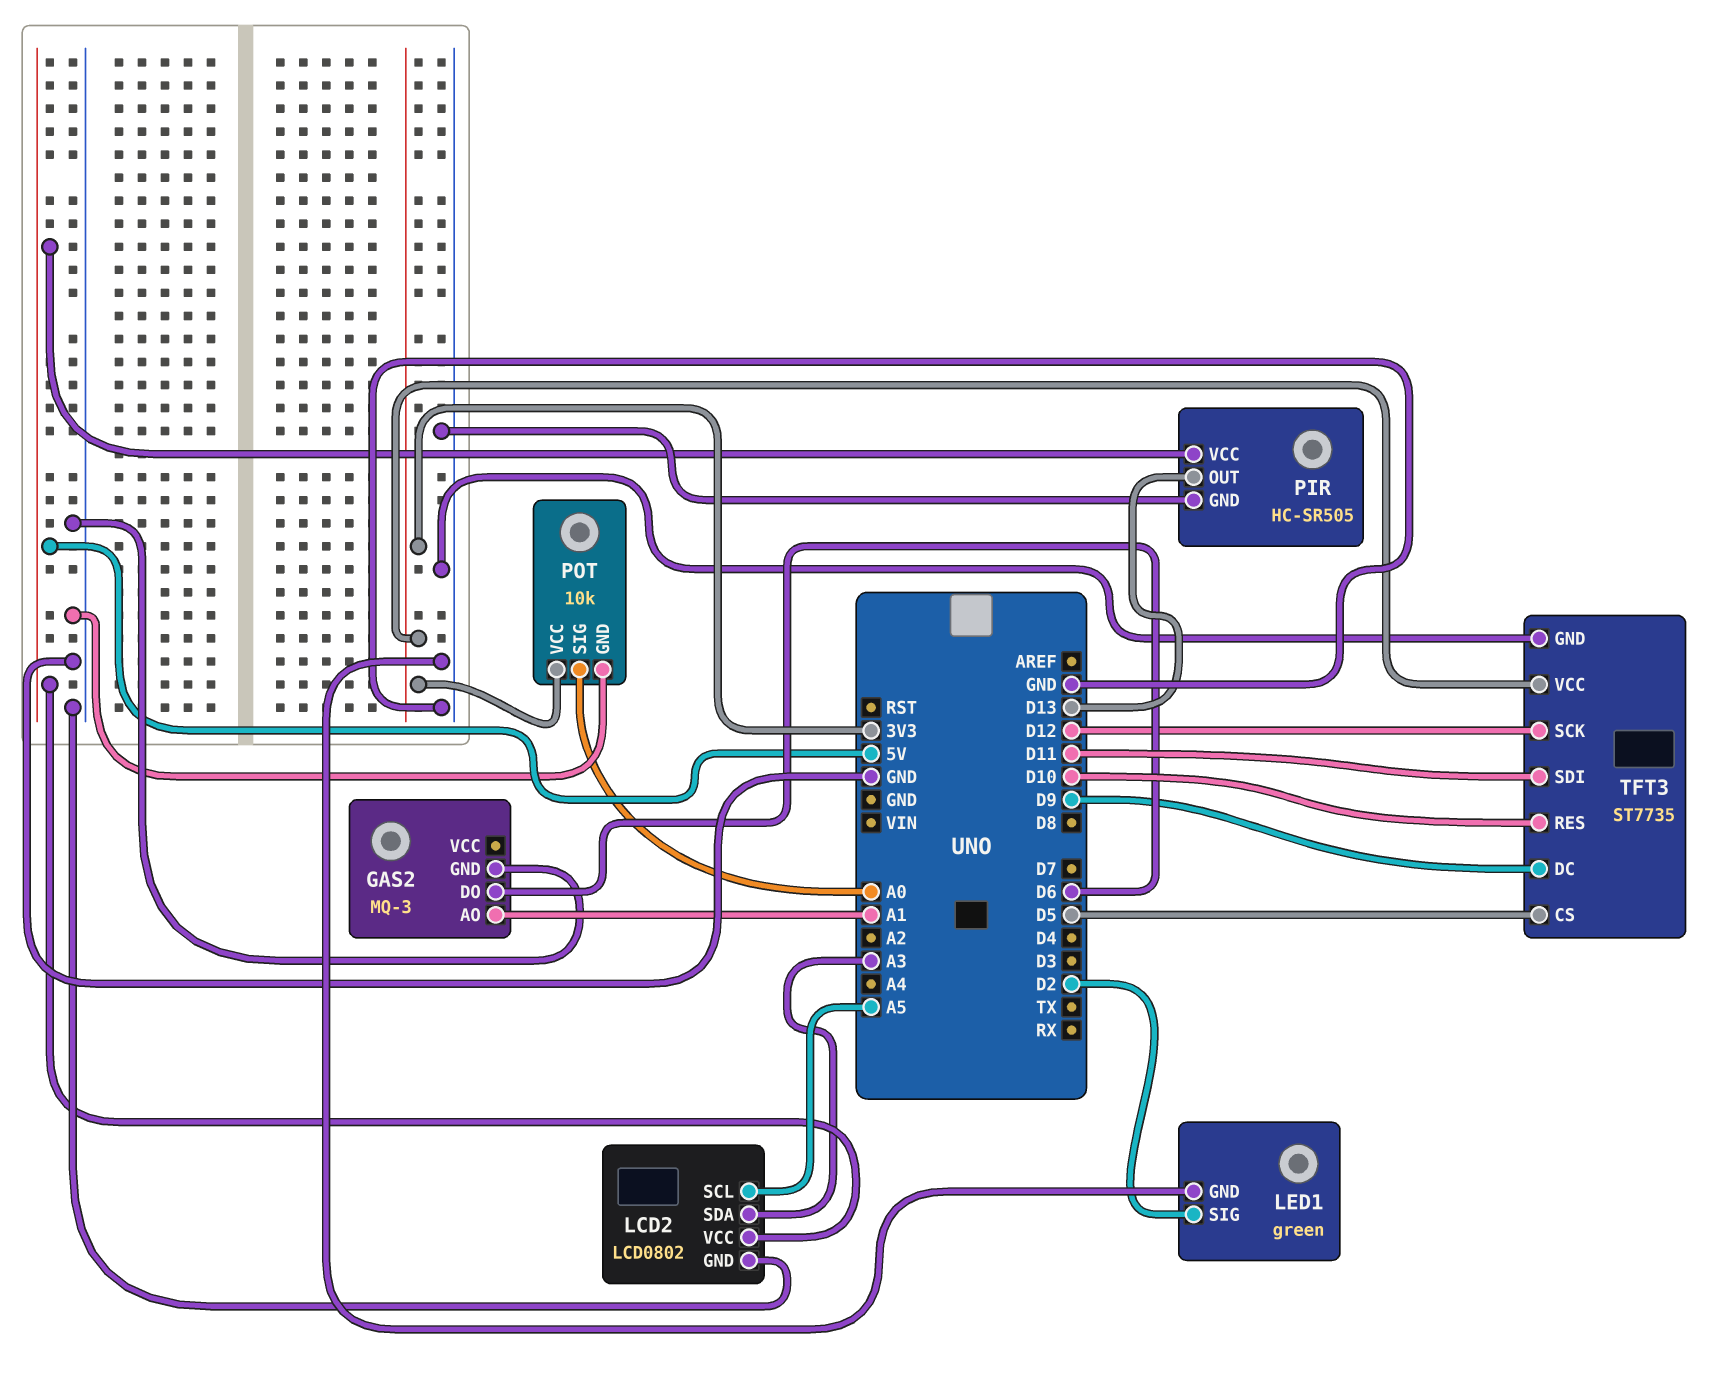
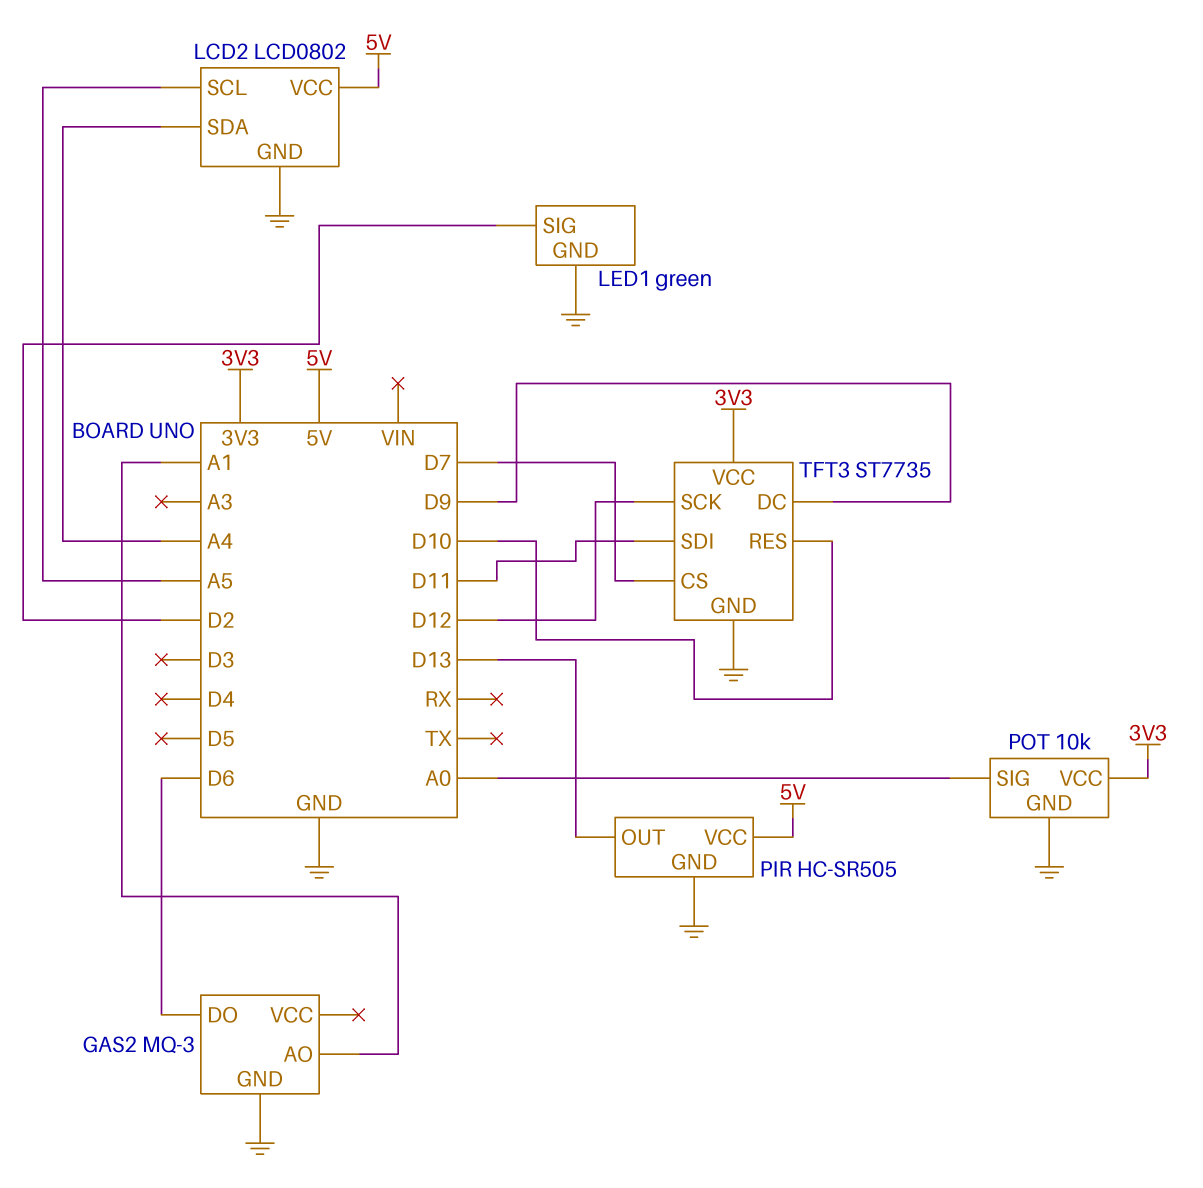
LCD2 pin SDA: A3 -> A4
TFT3 pin CS: D5 -> D7

